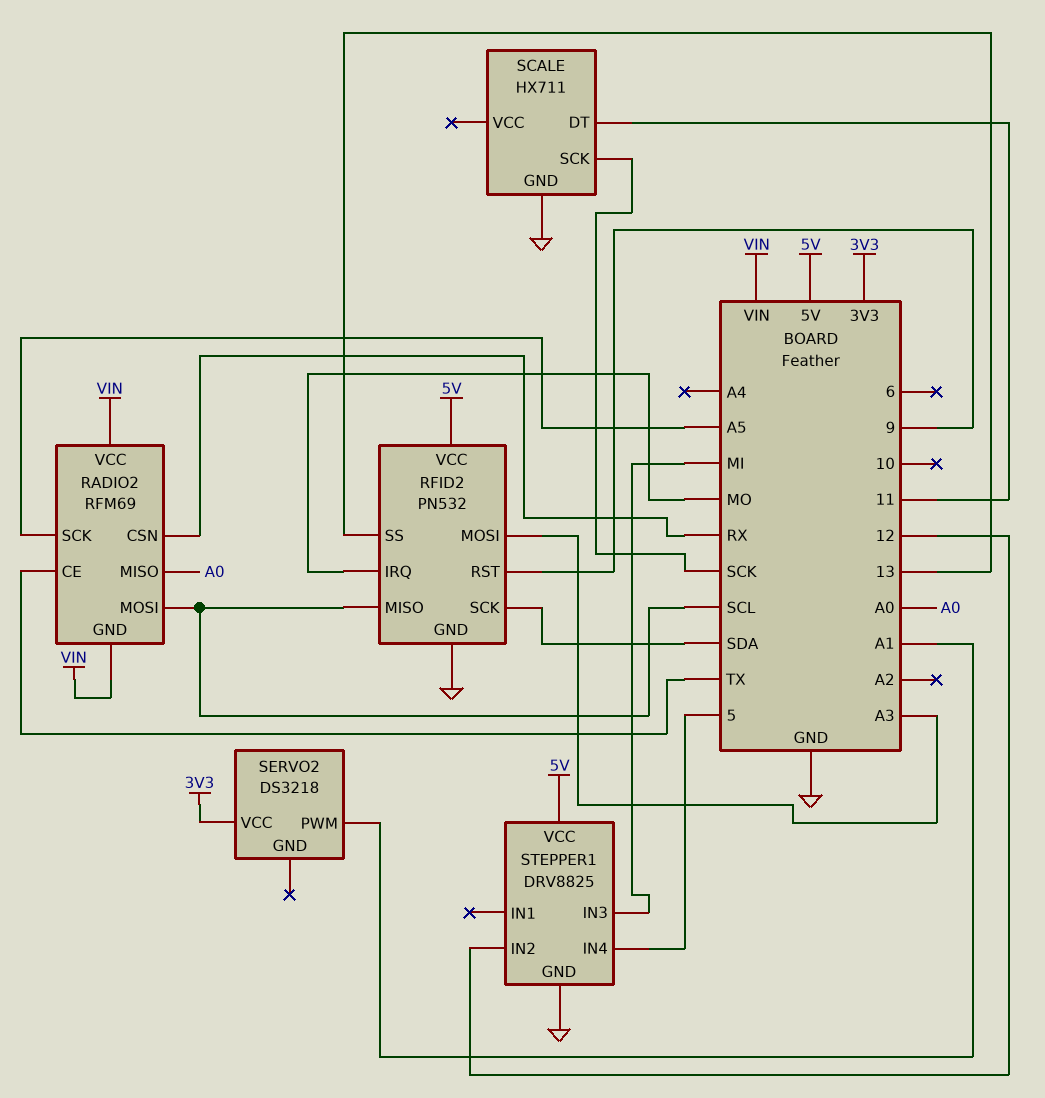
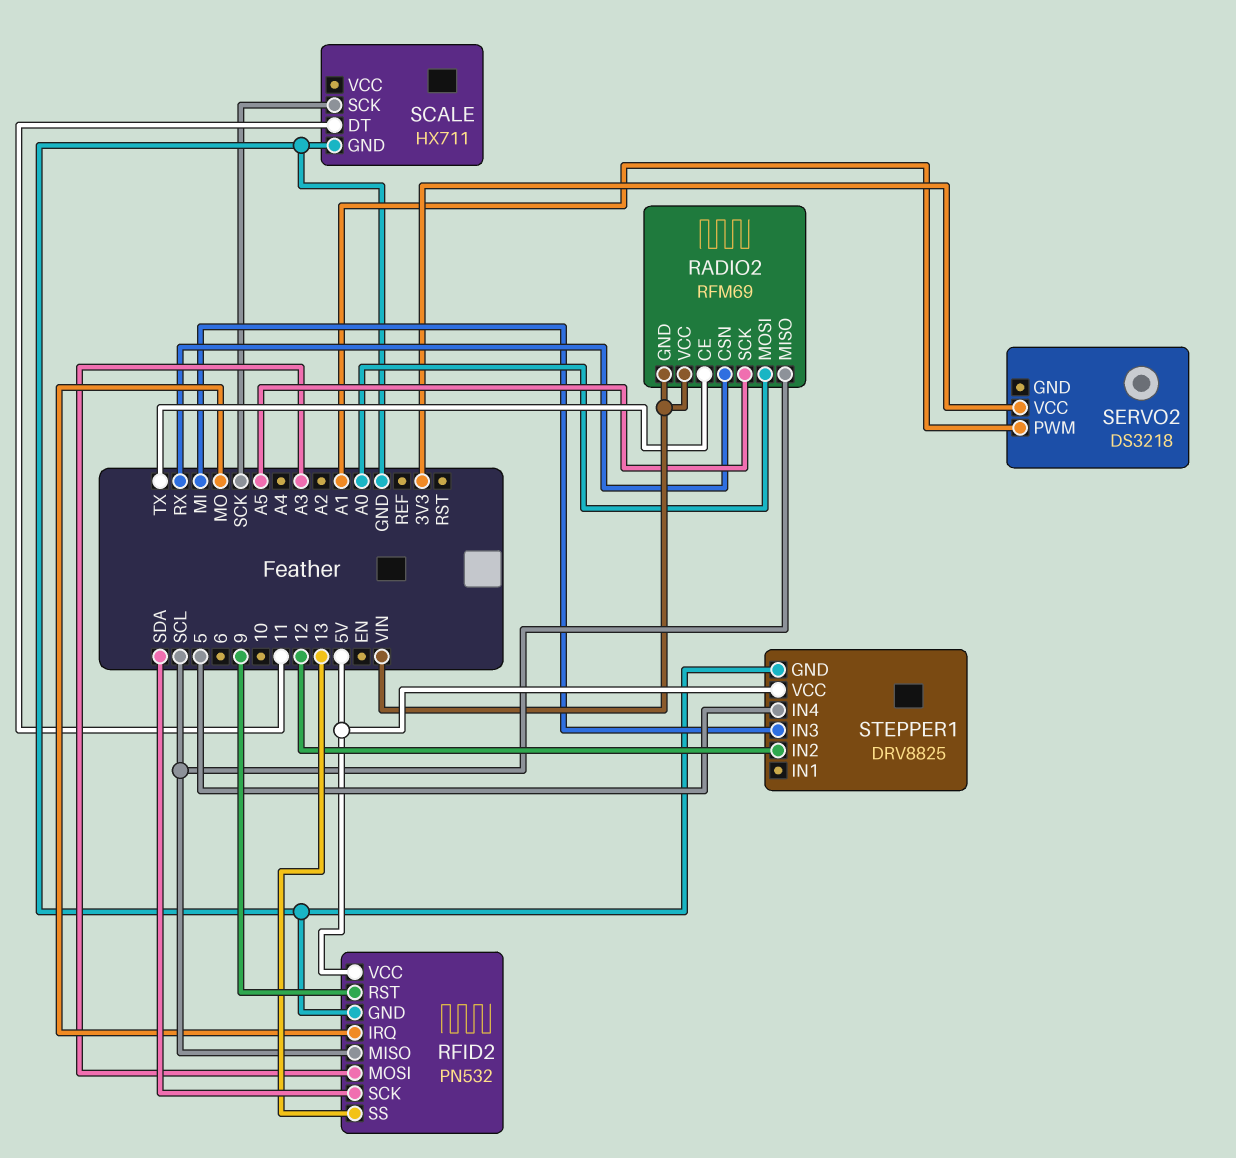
RADIO2 pin MISO: A0 -> SCL
RADIO2 pin MOSI: SCL -> A0

